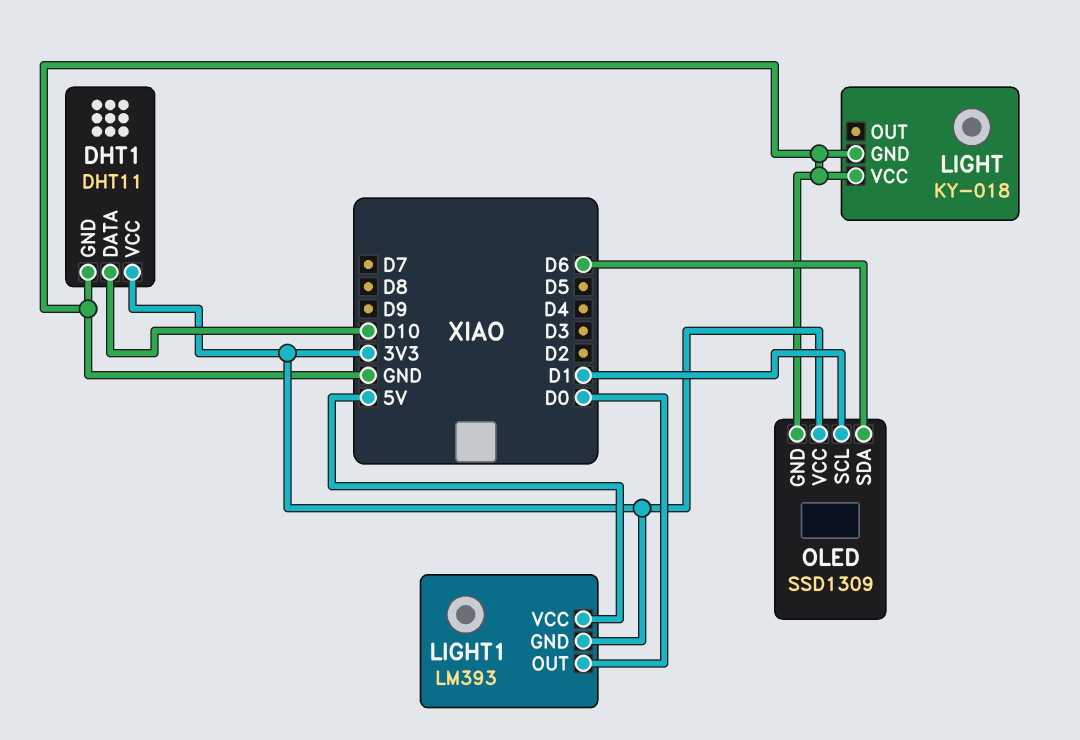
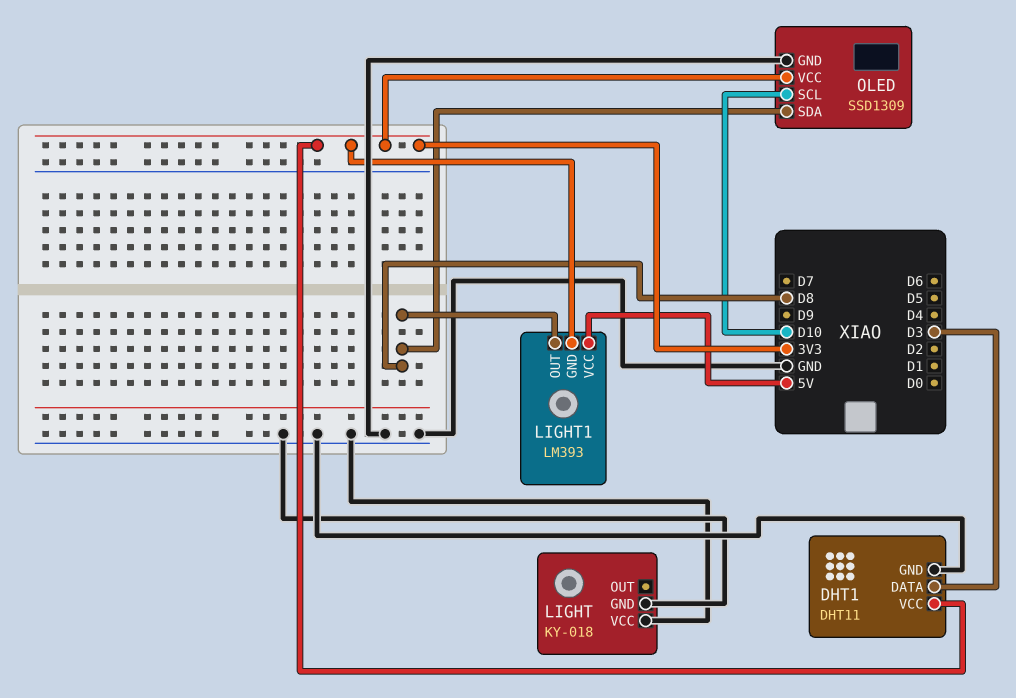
DHT1 pin DATA: D10 -> D3
LIGHT1 pin OUT: D0 -> D8
OLED pin SCL: D1 -> D10
OLED pin SDA: D6 -> D8

